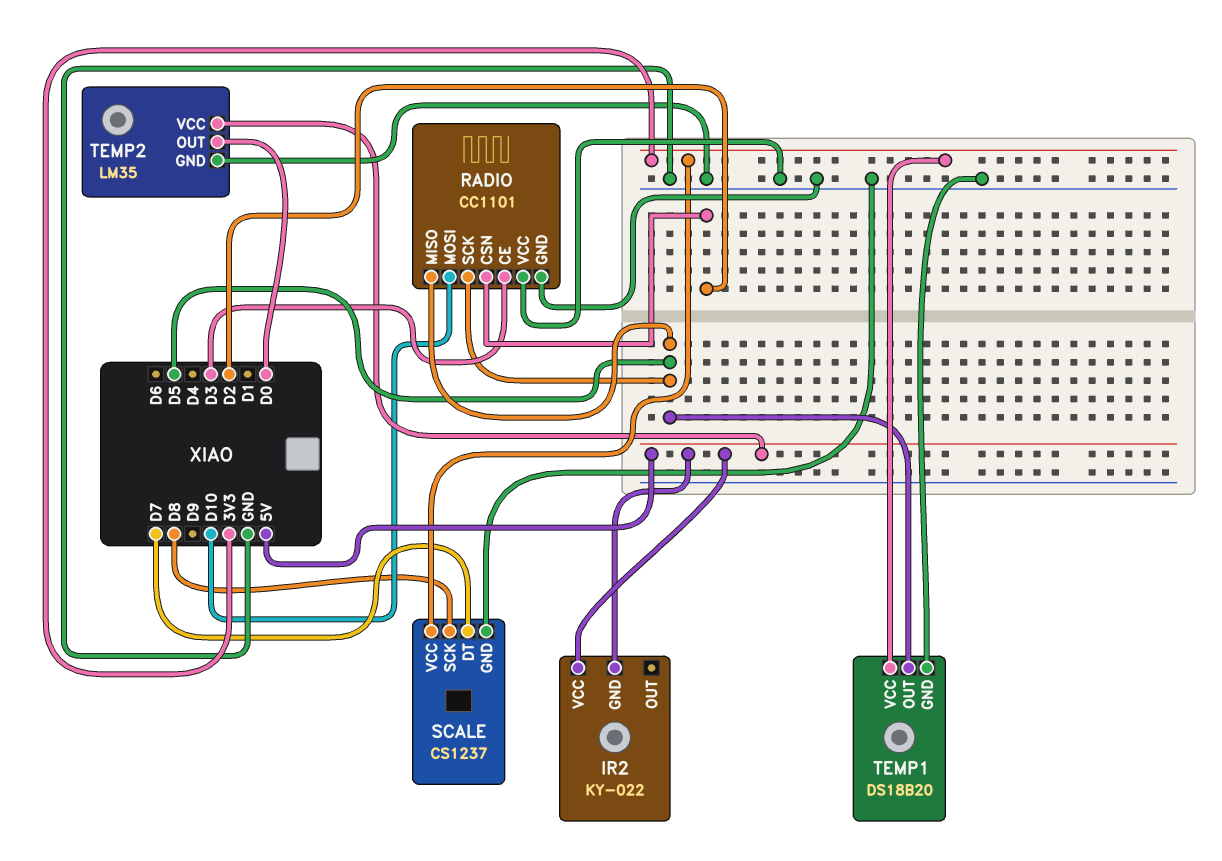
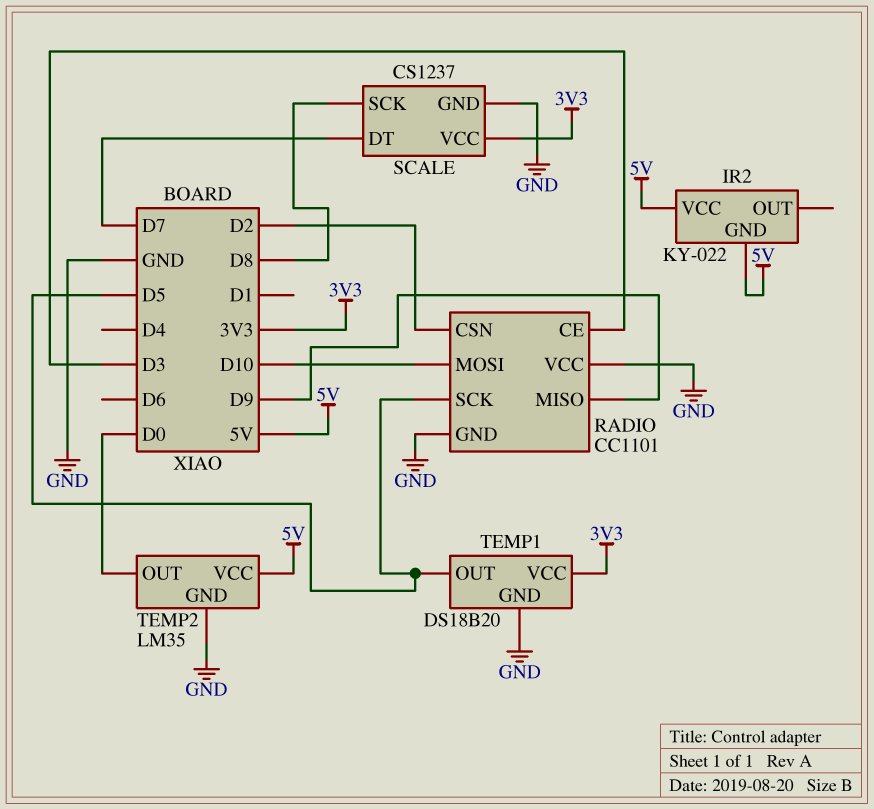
RADIO pin MISO: D5 -> D9

